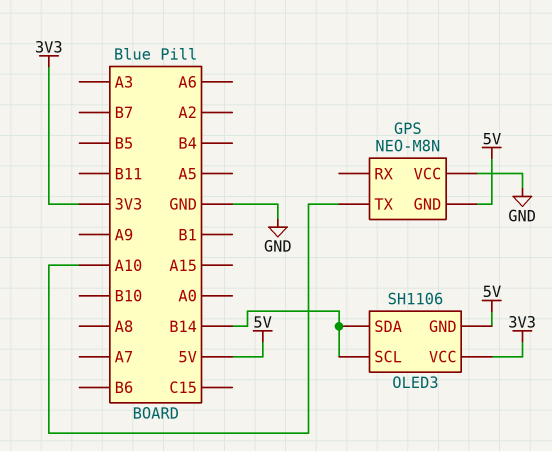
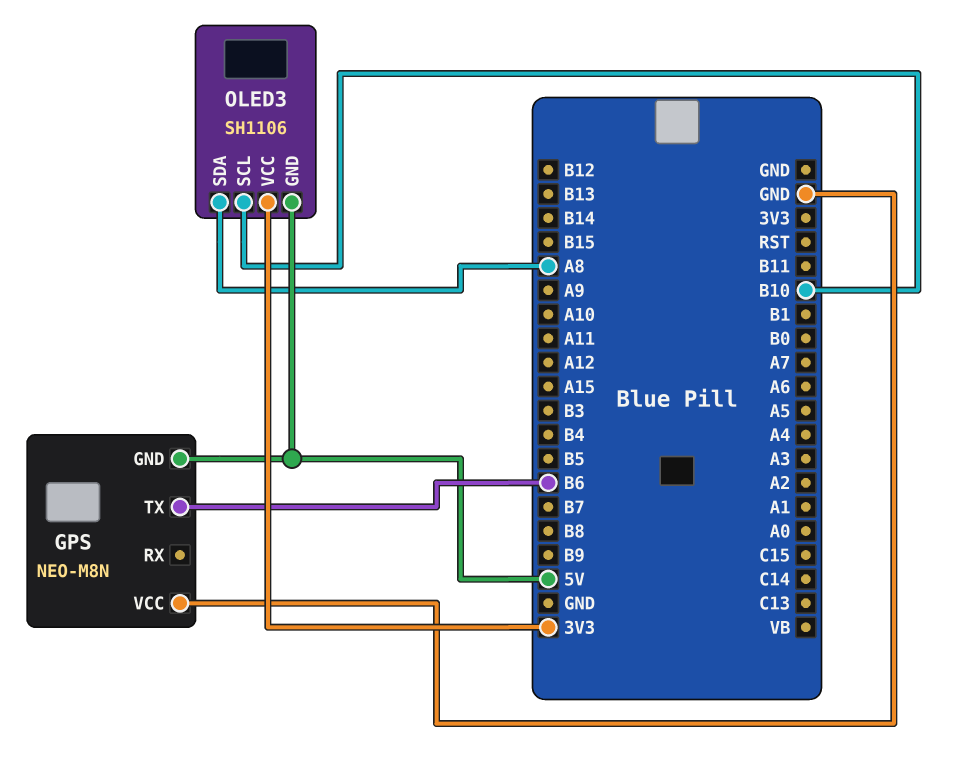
GPS pin TX: A10 -> B6
OLED3 pin SCL: B14 -> B10
OLED3 pin SDA: B14 -> A8

